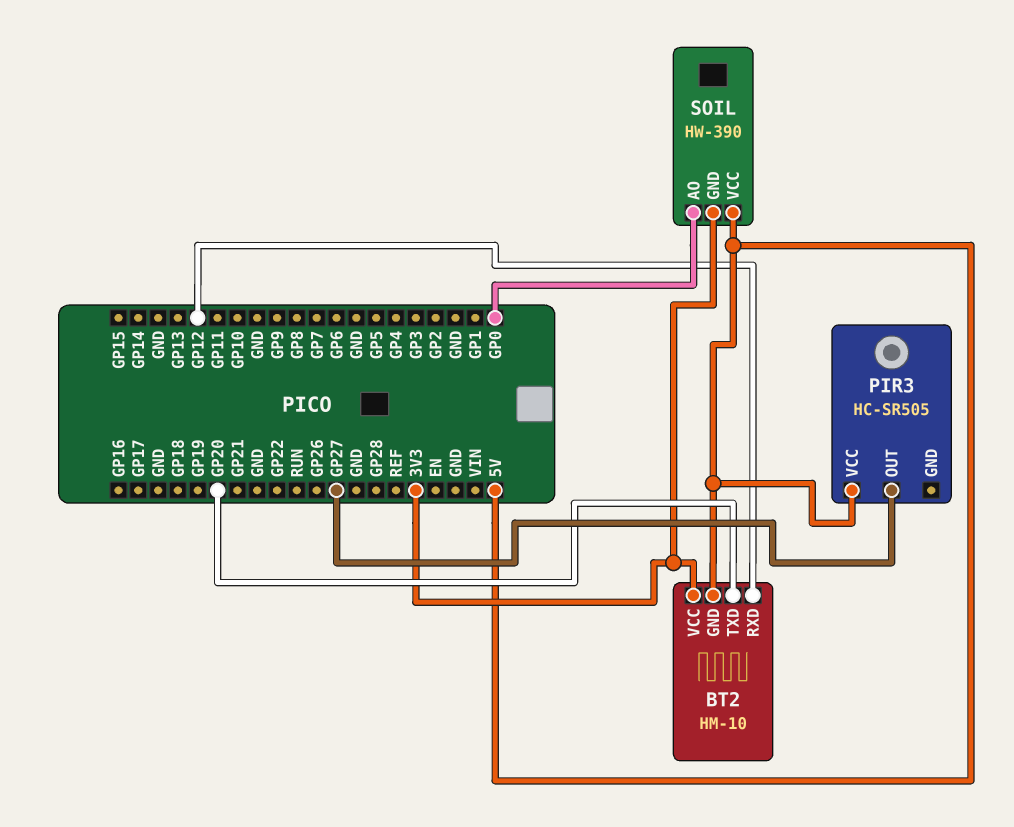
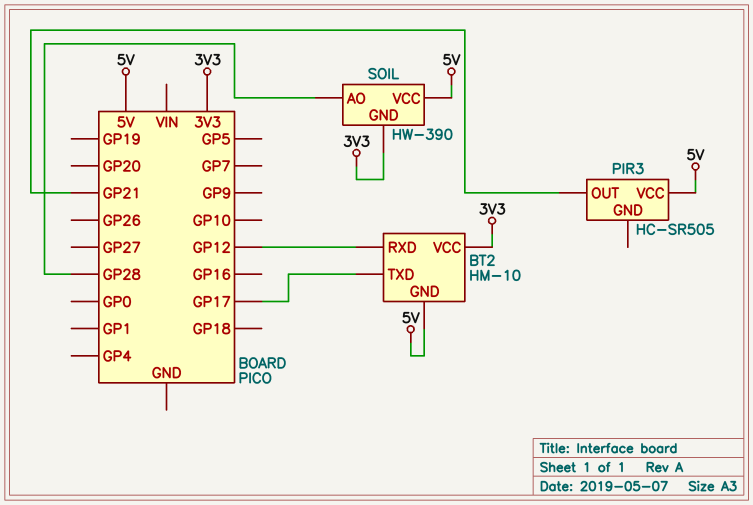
BT2 pin TXD: GP20 -> GP17
PIR3 pin OUT: GP27 -> GP21
SOIL pin AO: GP0 -> GP28

